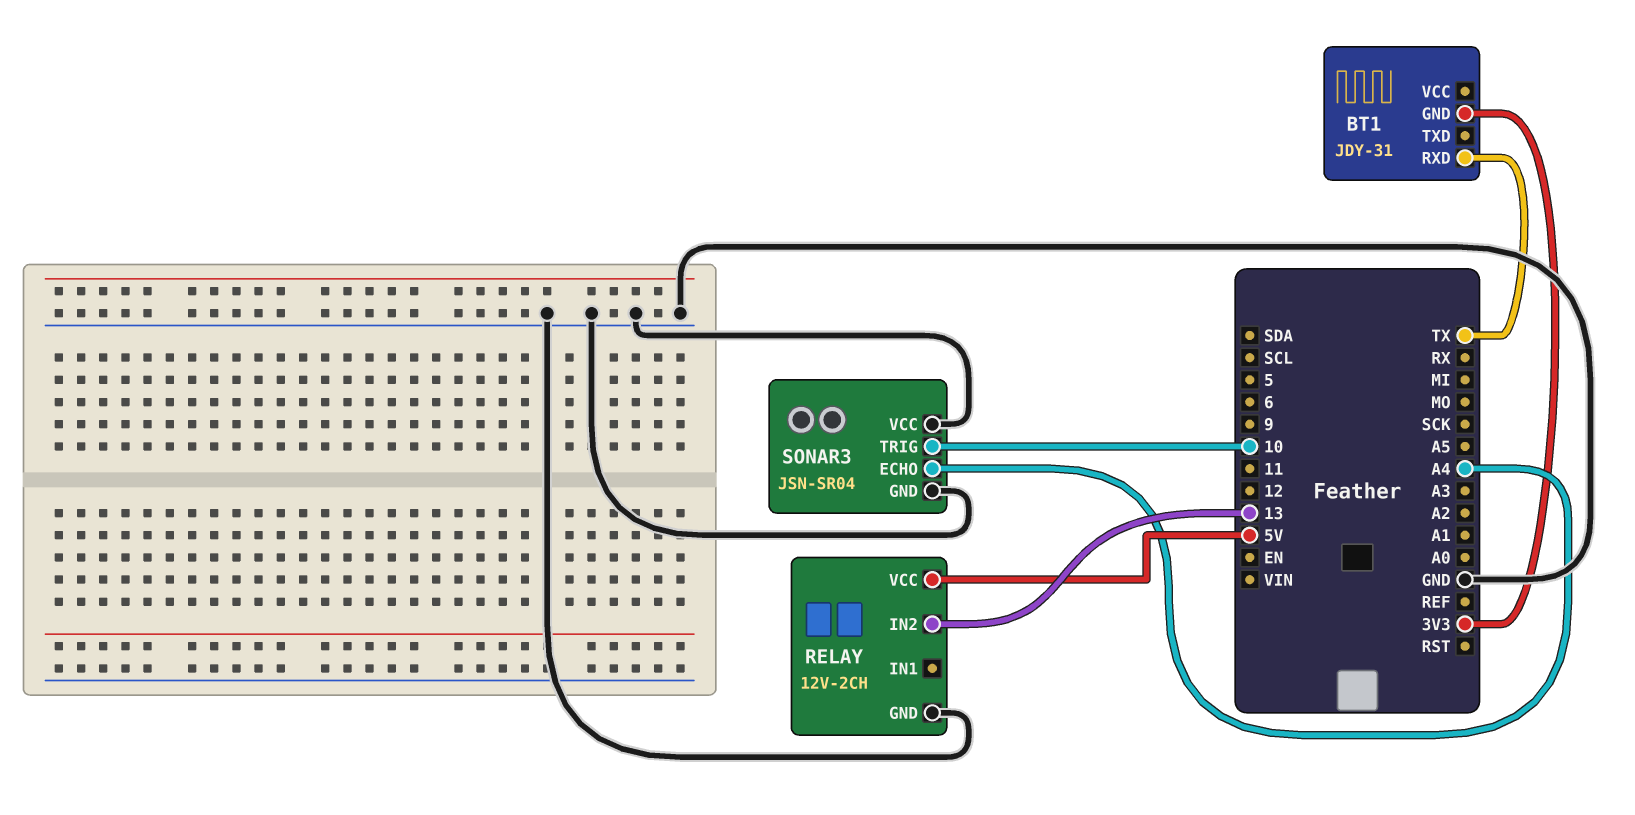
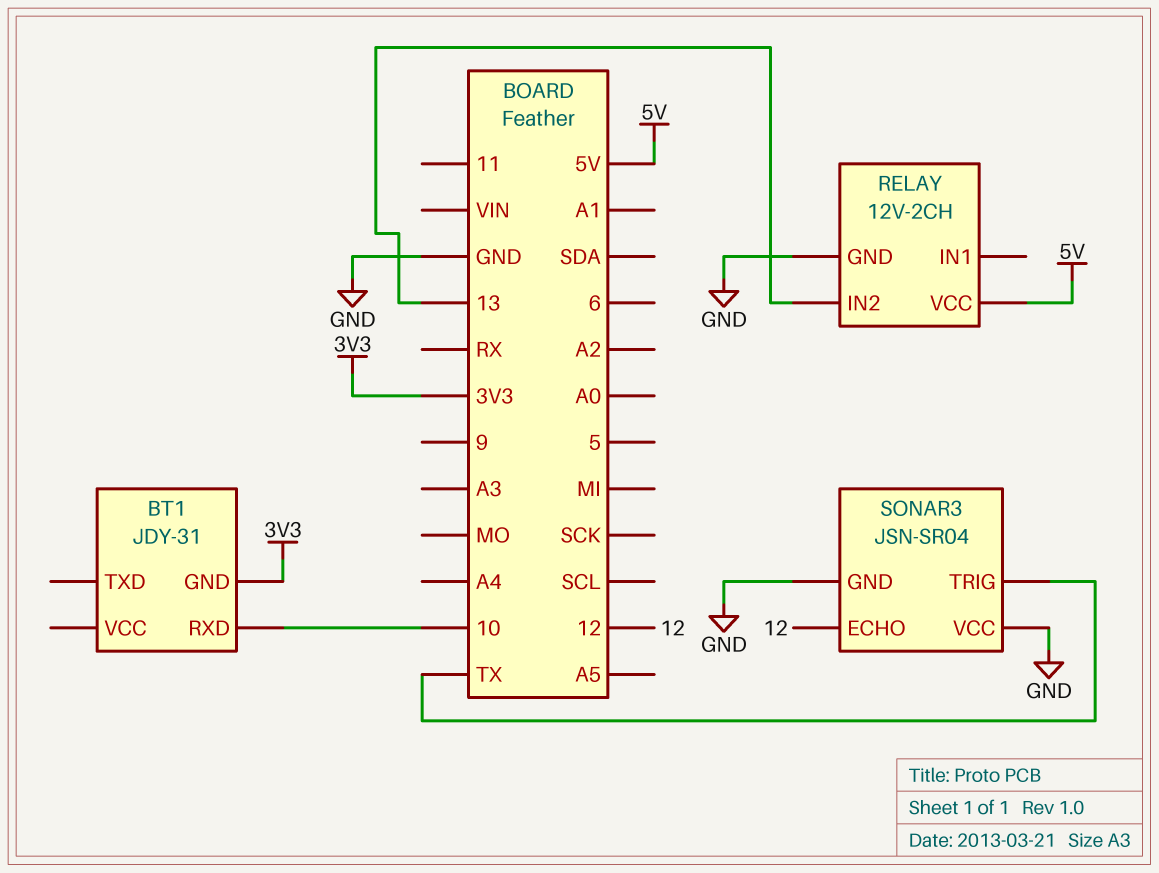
BT1 pin RXD: TX -> 10
SONAR3 pin ECHO: A4 -> 12
SONAR3 pin TRIG: 10 -> TX

